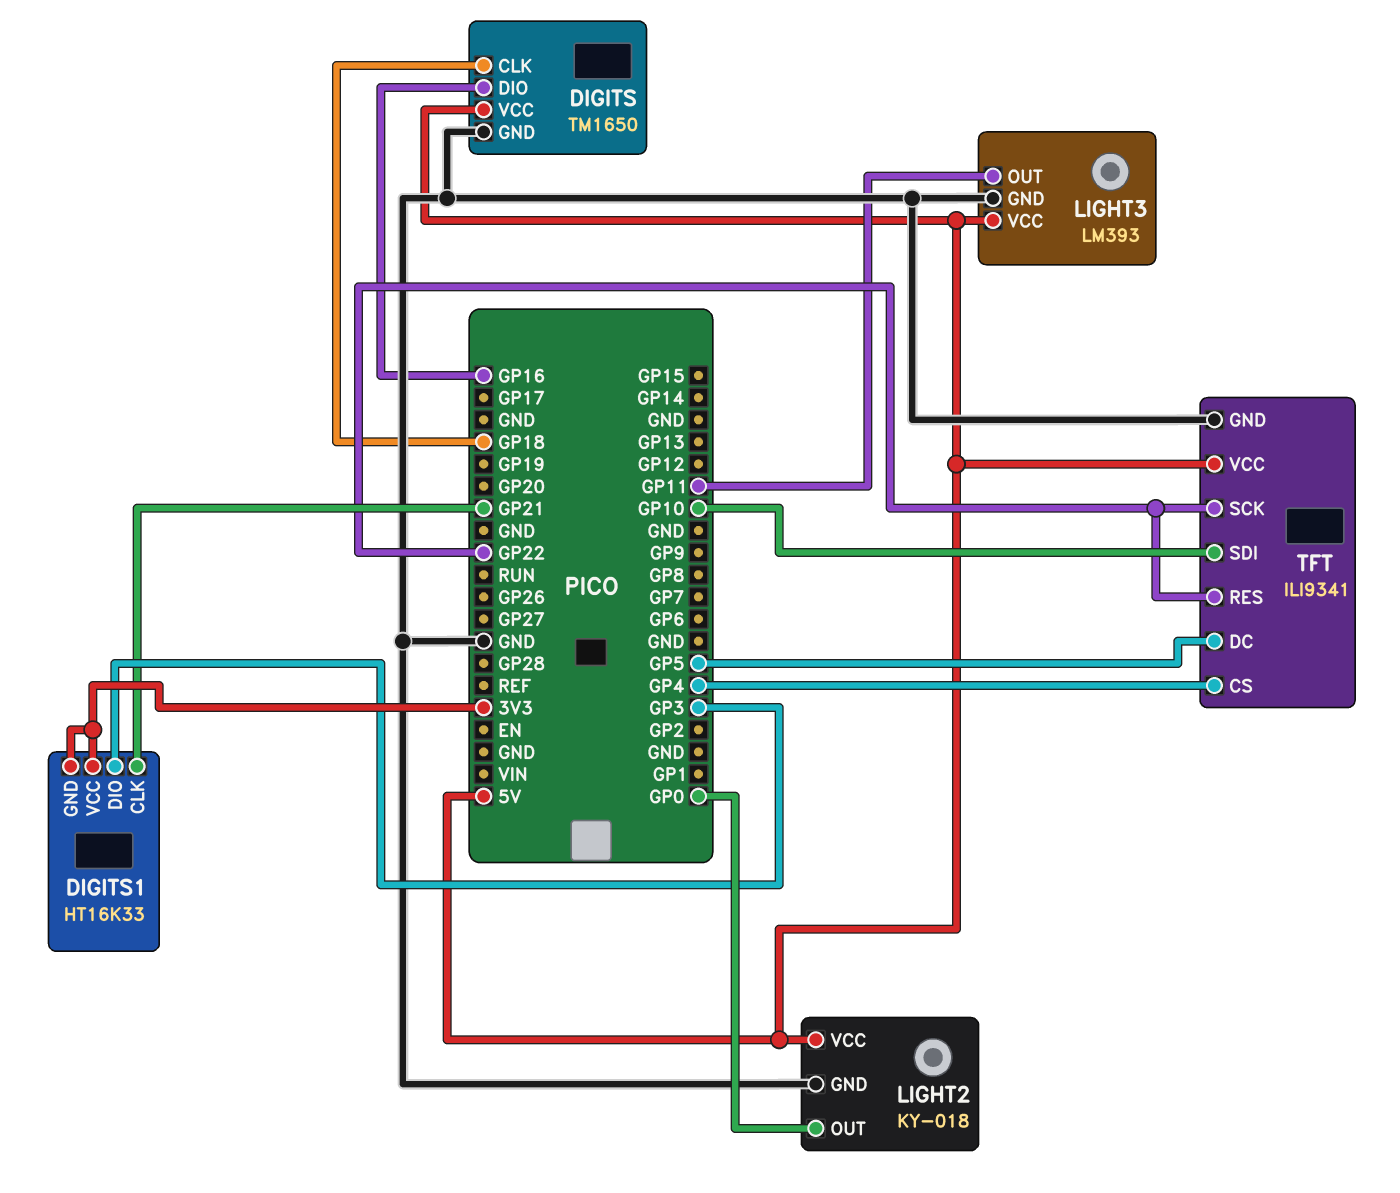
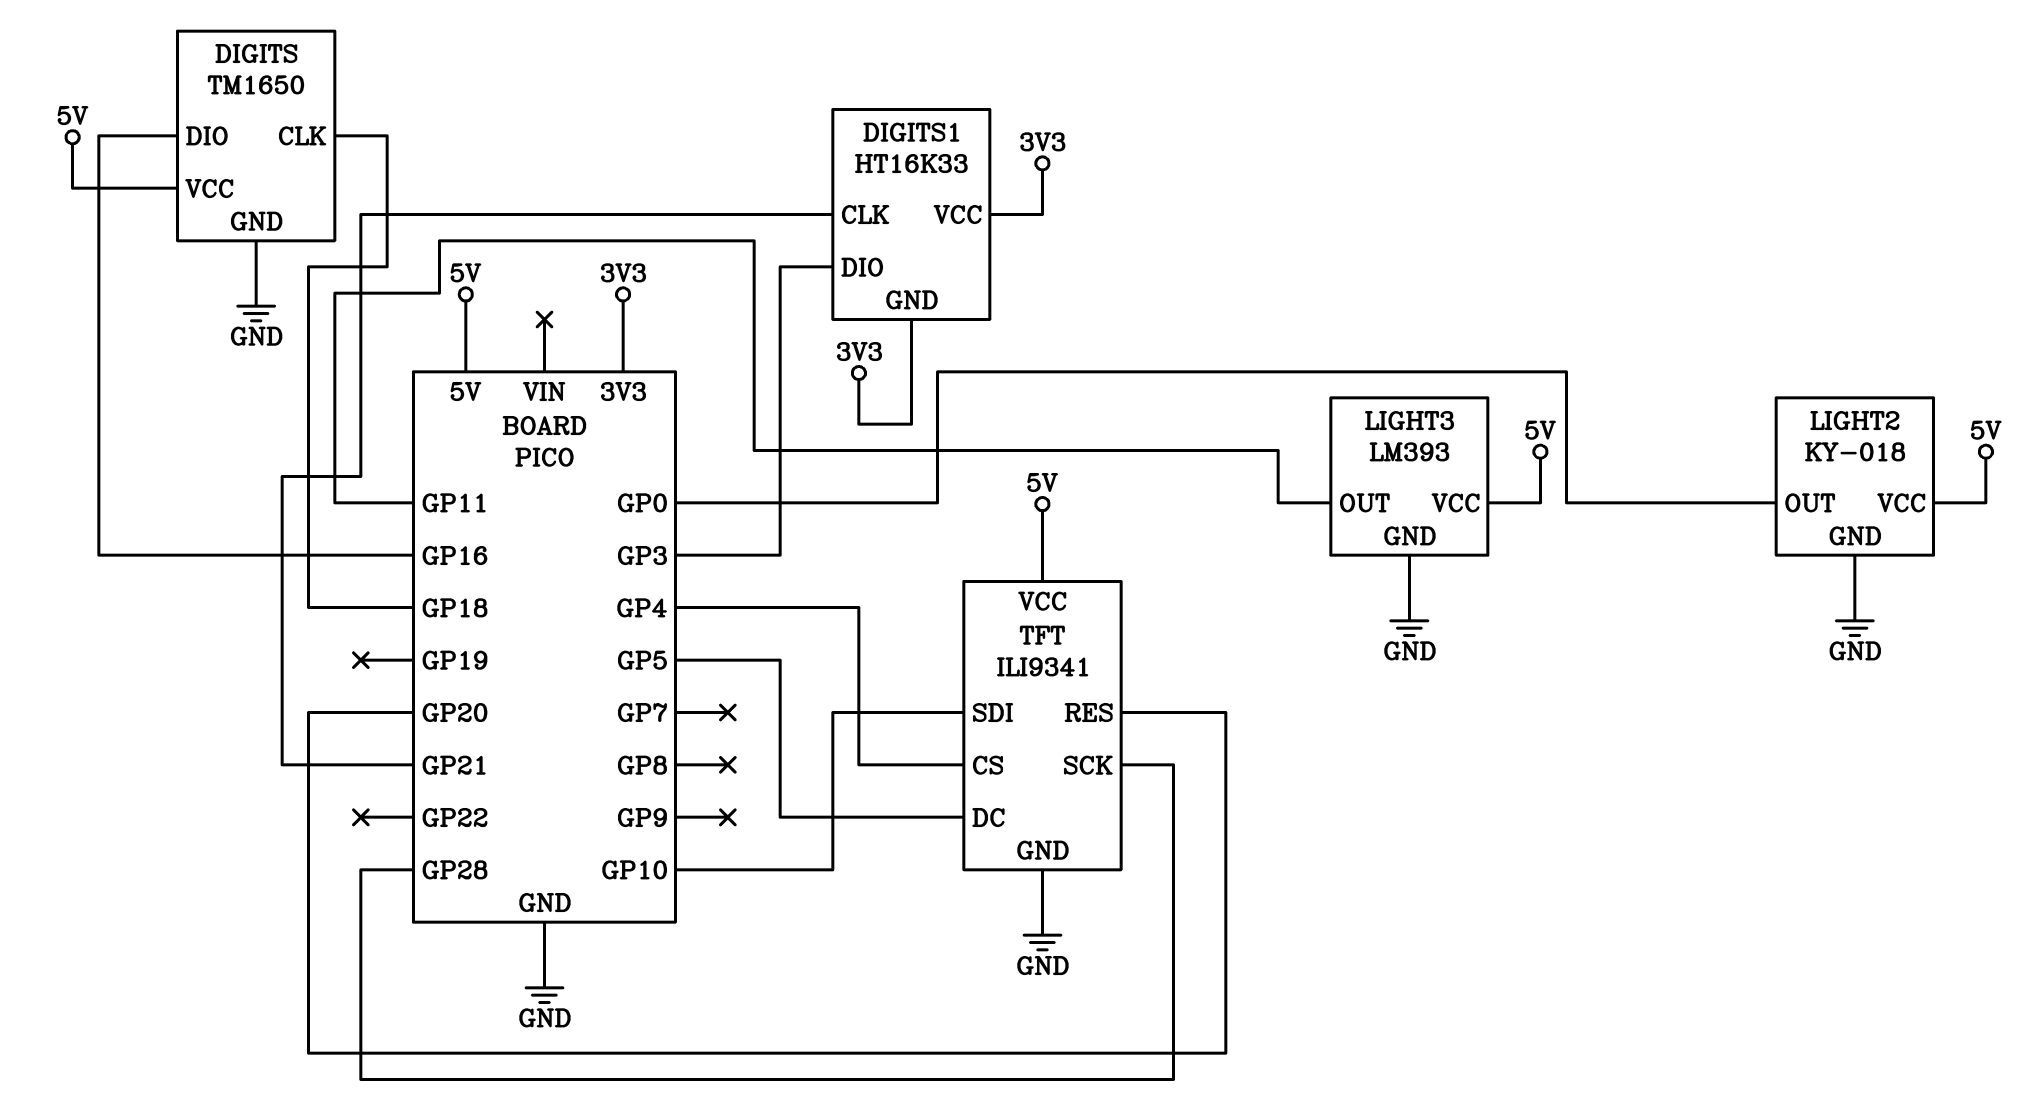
TFT pin RES: GP22 -> GP20
TFT pin SCK: GP22 -> GP28

